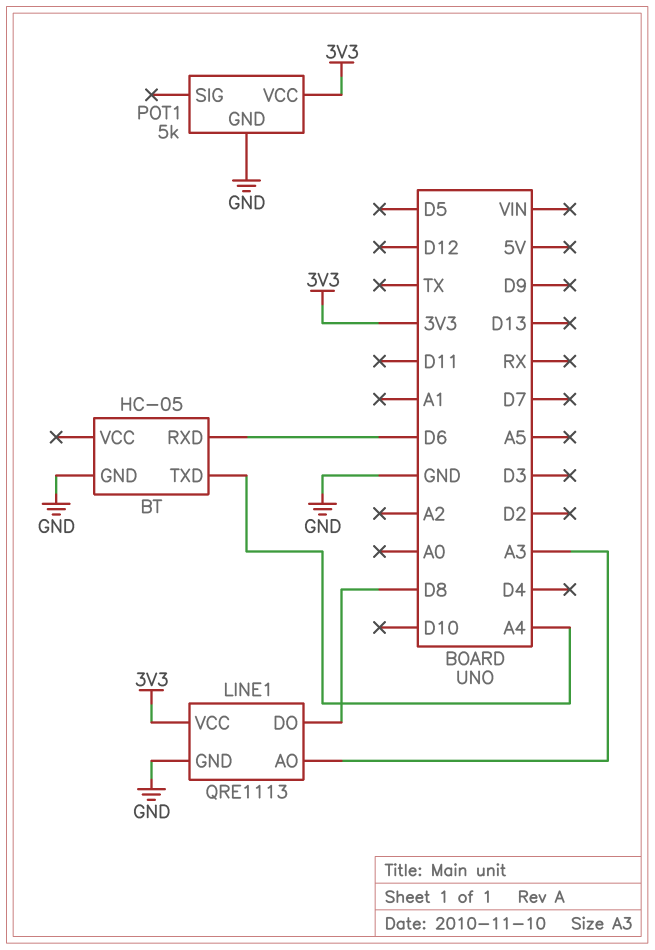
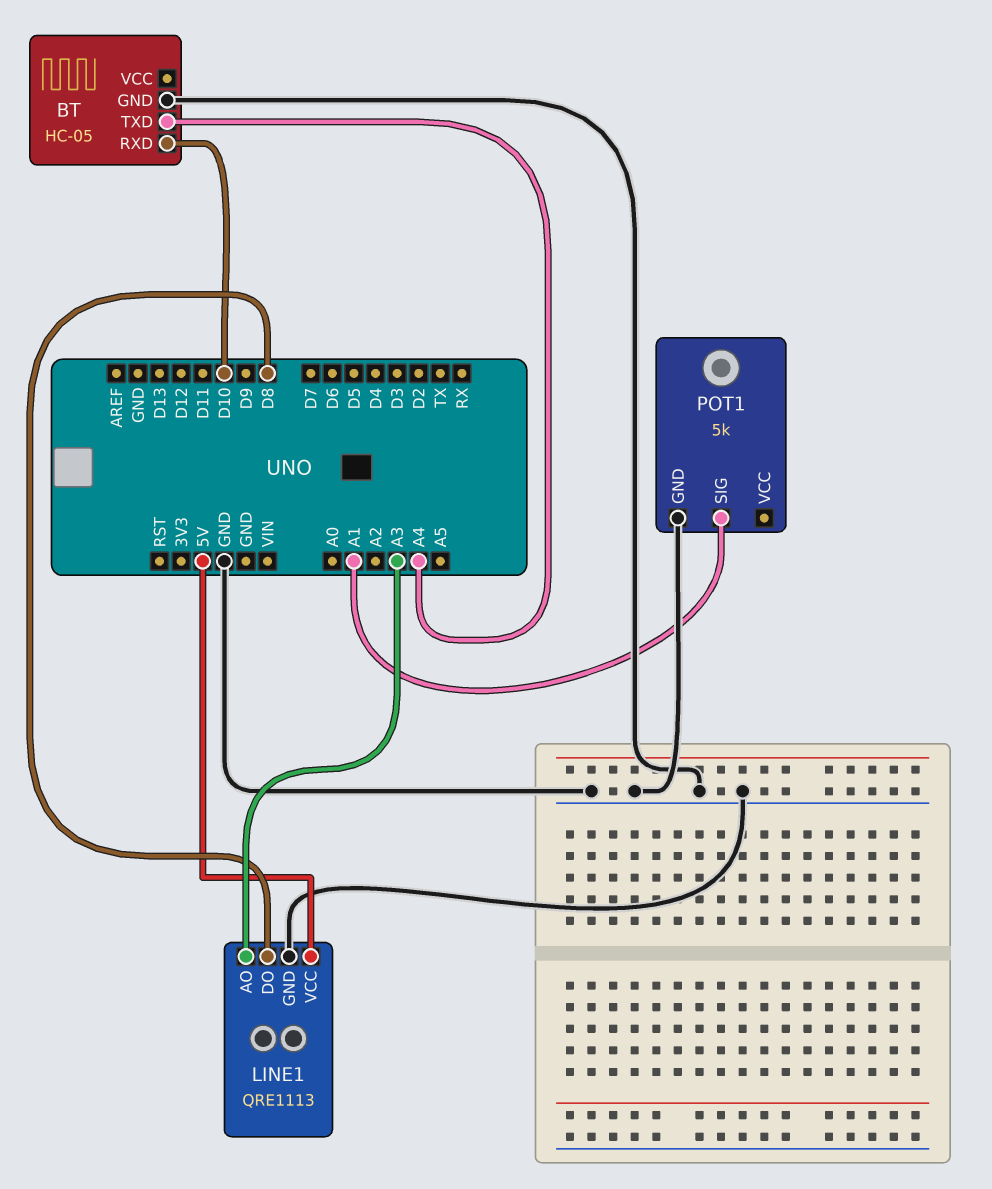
BT pin RXD: D6 -> D10
LINE1 pin VCC: 3V3 -> 5V
POT1 pin SIG: none -> A1
POT1 pin VCC: 3V3 -> none

